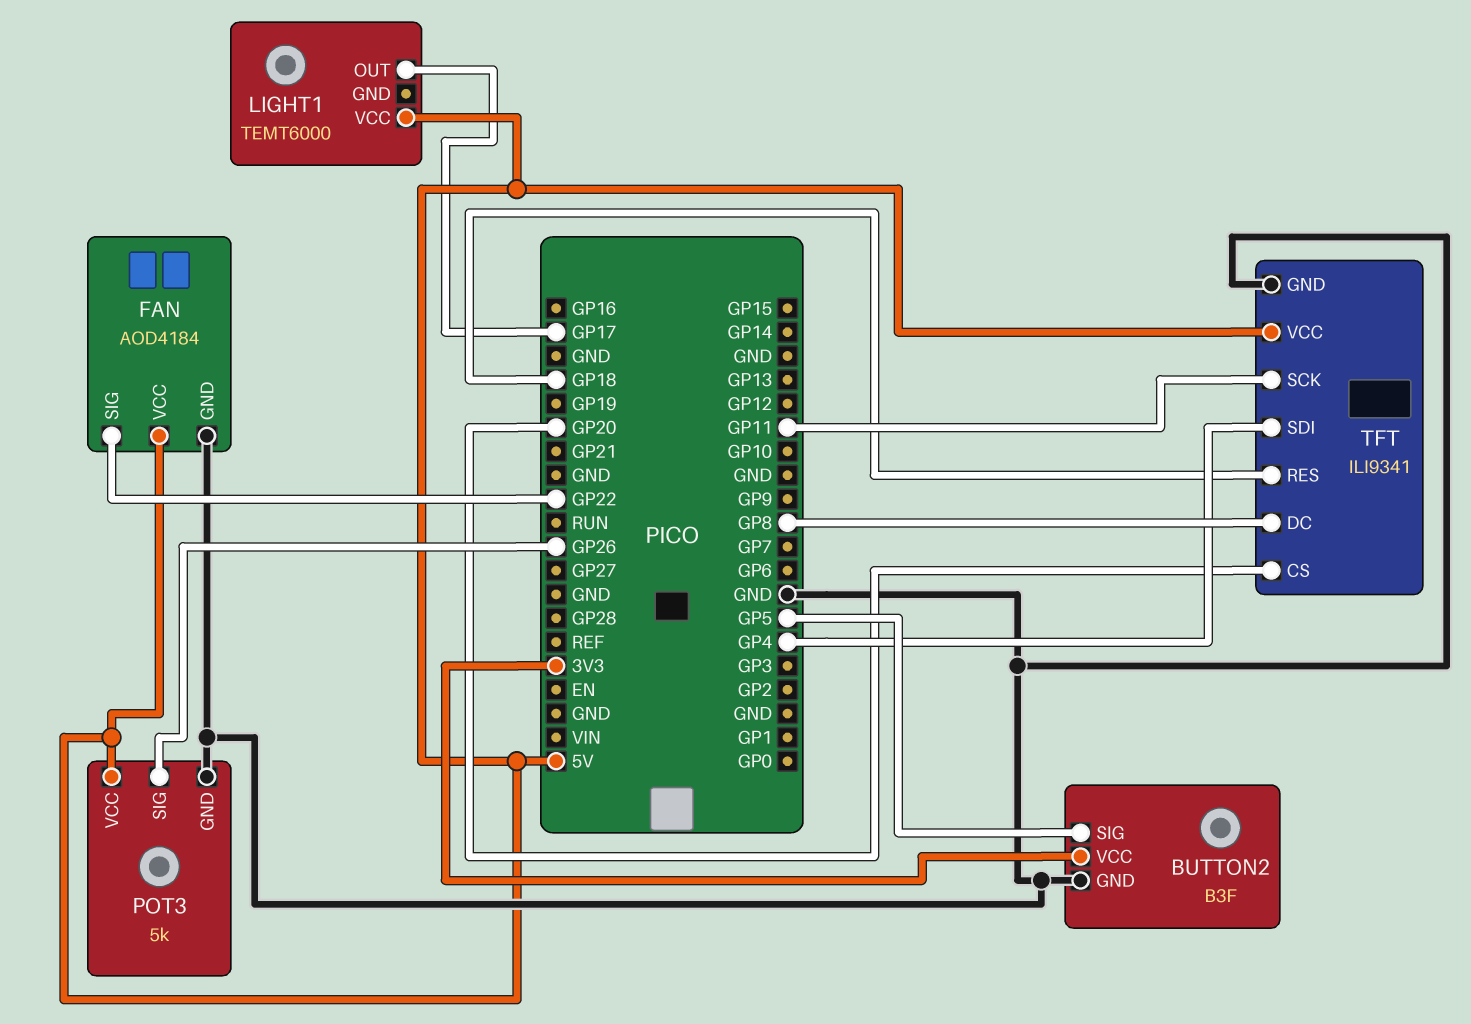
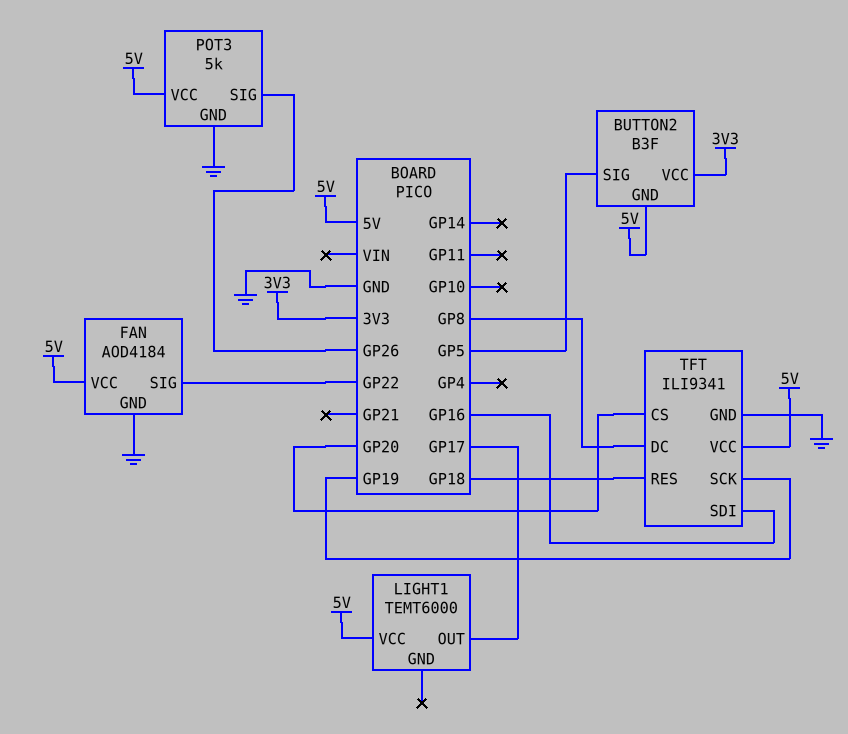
BUTTON2 pin GND: GND -> 5V
TFT pin SCK: GP11 -> GP19
TFT pin SDI: GP4 -> GP16

